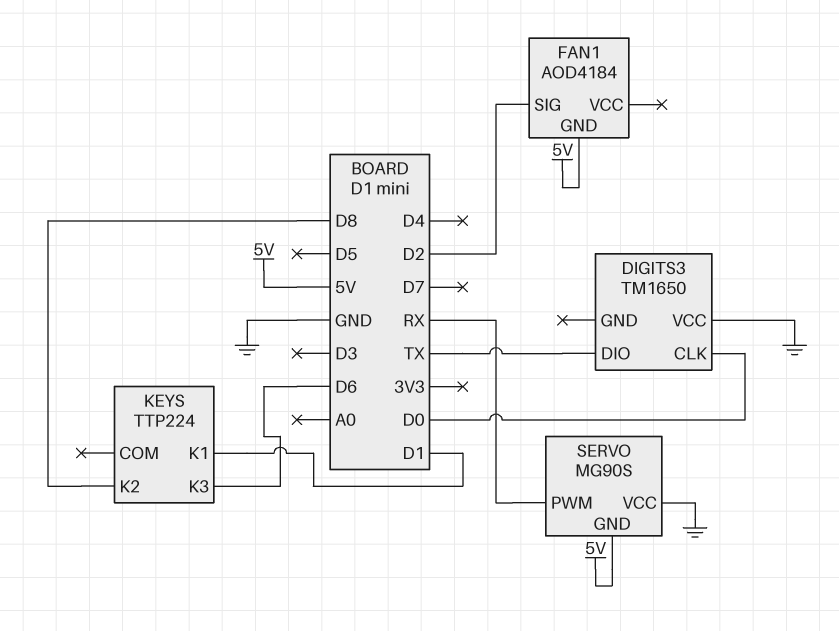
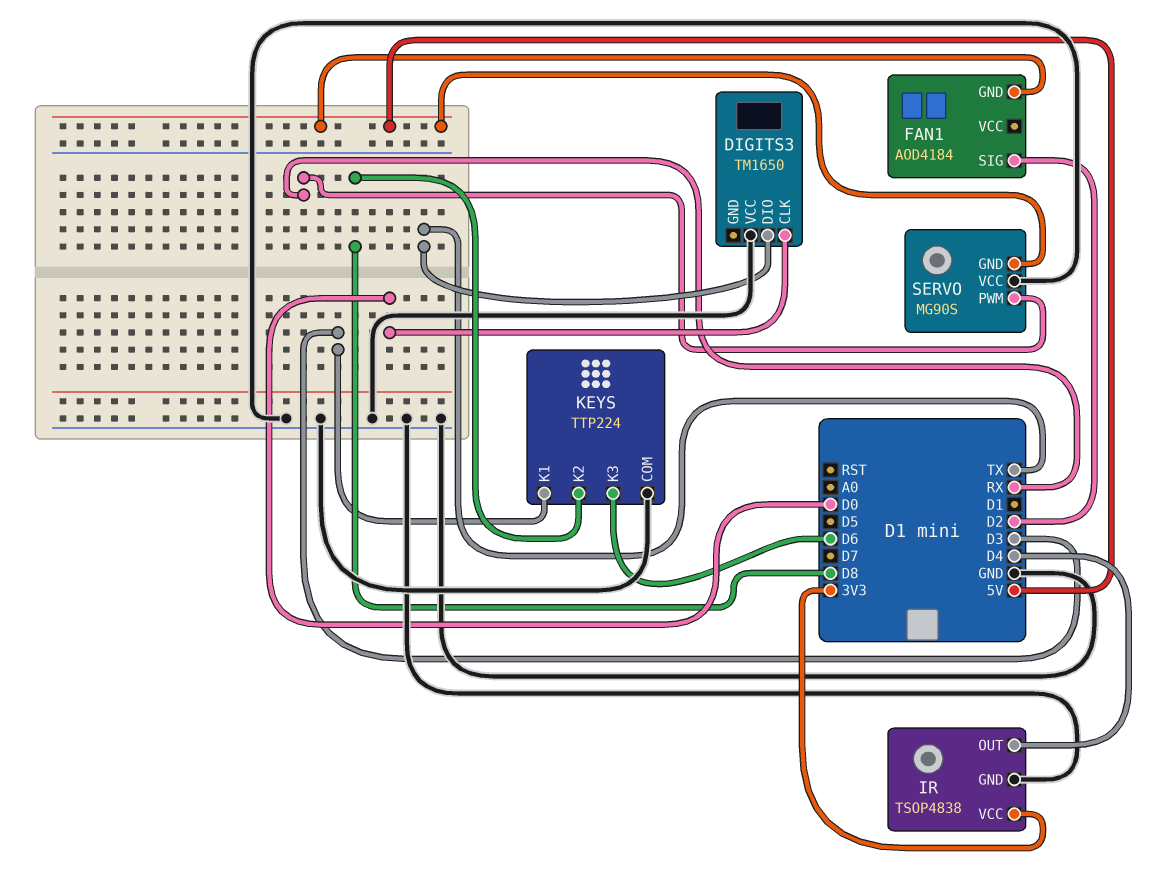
IR: none -> TSOP4838
IR pin GND: none -> GND
IR pin OUT: none -> D4
IR pin VCC: none -> 3V3
KEYS pin COM: none -> GND
KEYS pin K1: D1 -> D3

